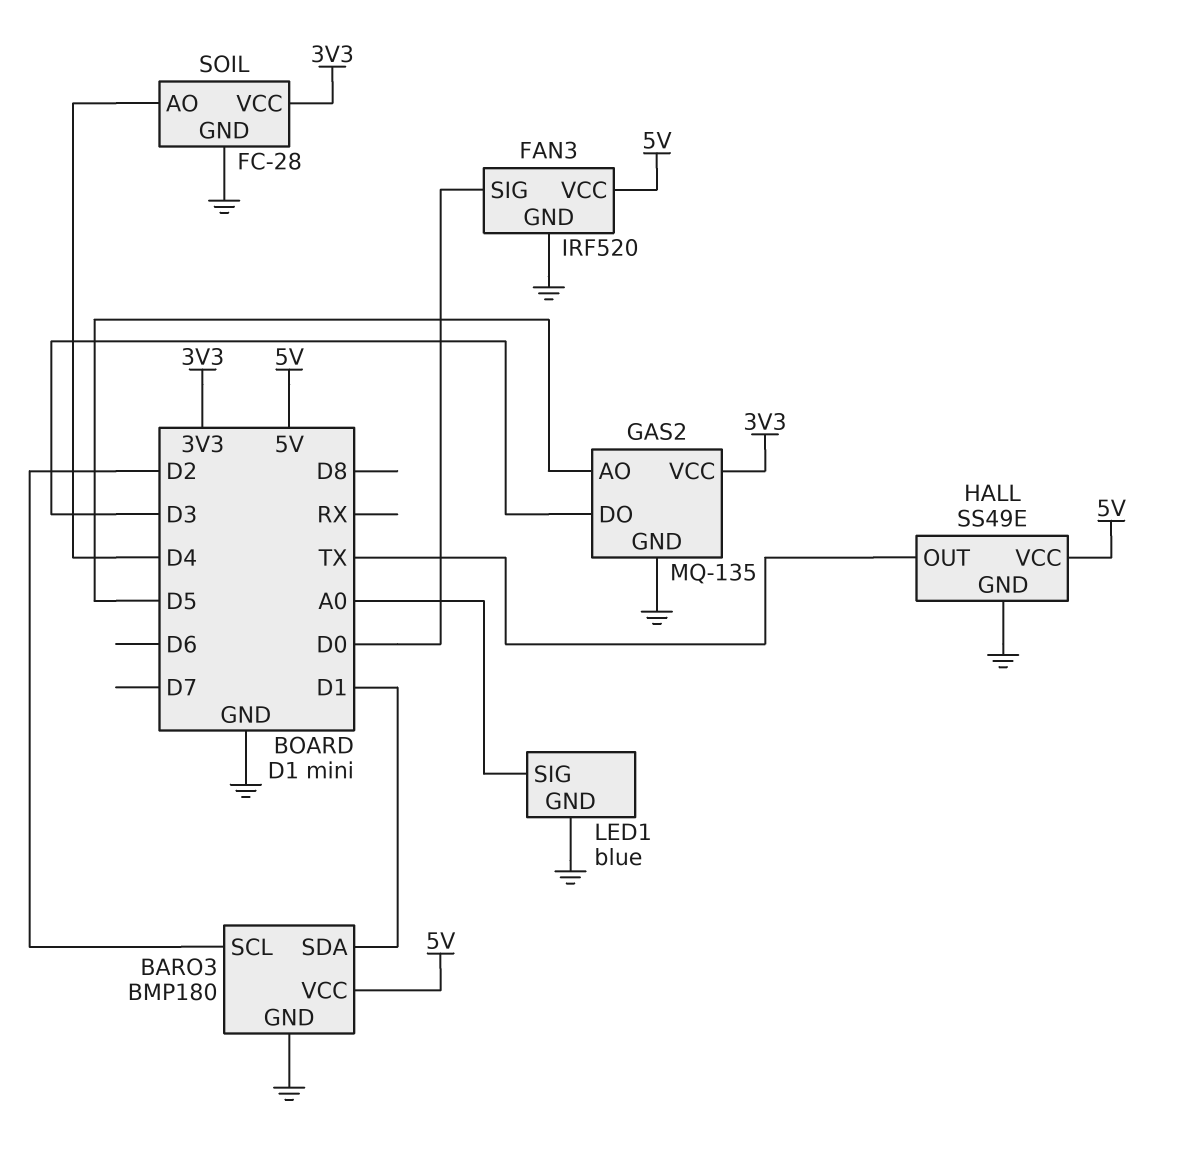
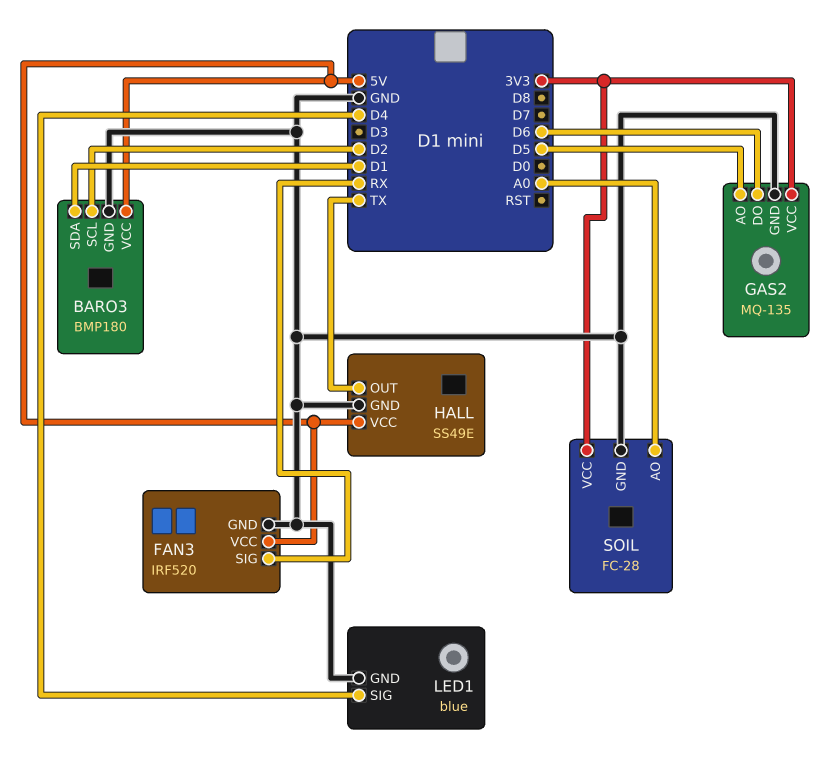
FAN3 pin SIG: D0 -> RX
GAS2 pin DO: D3 -> D6
LED1 pin SIG: A0 -> D4
SOIL pin AO: D4 -> A0

